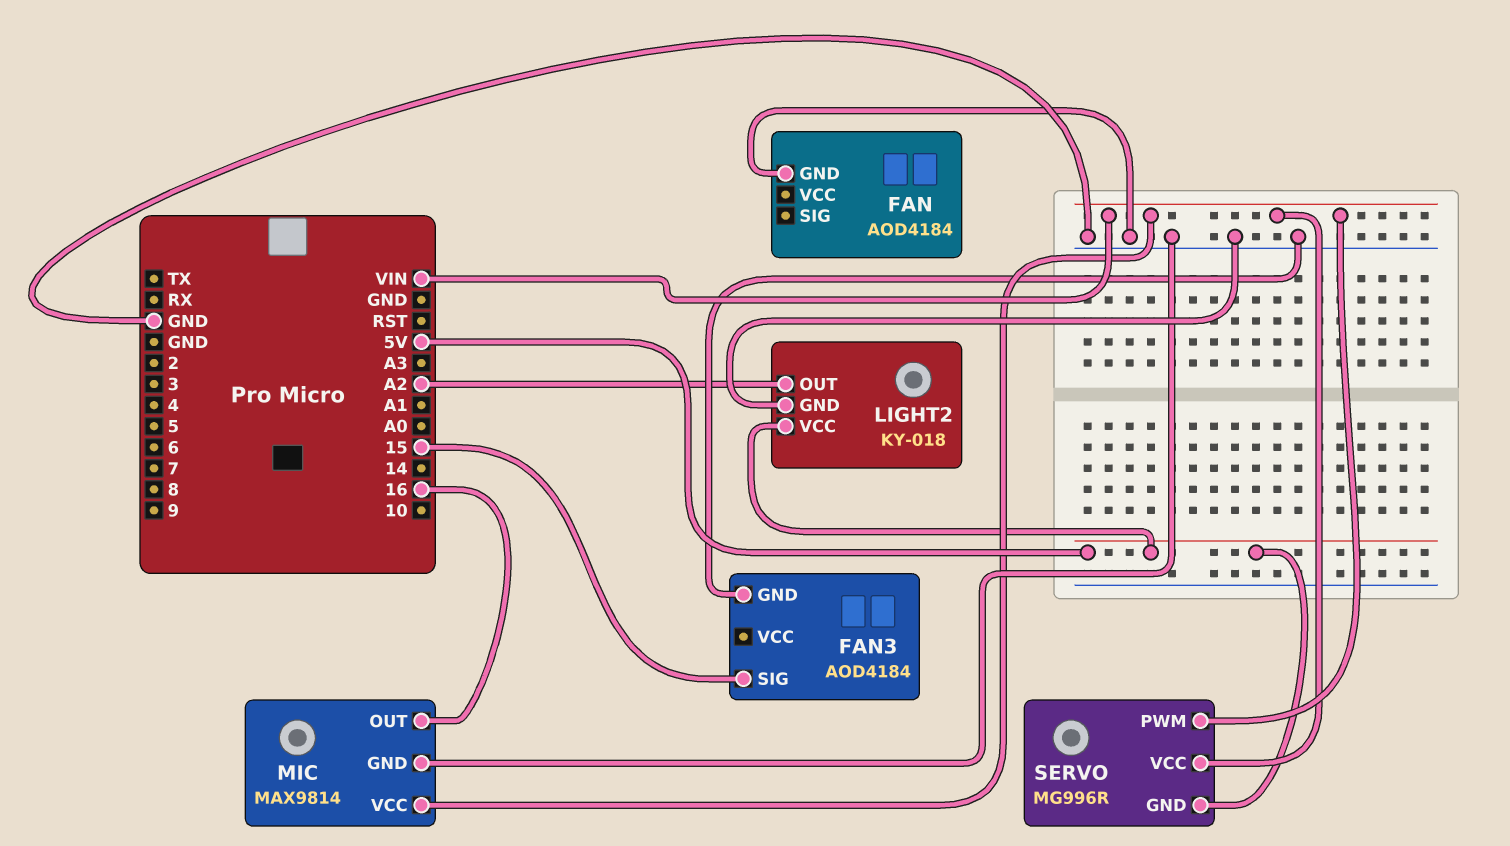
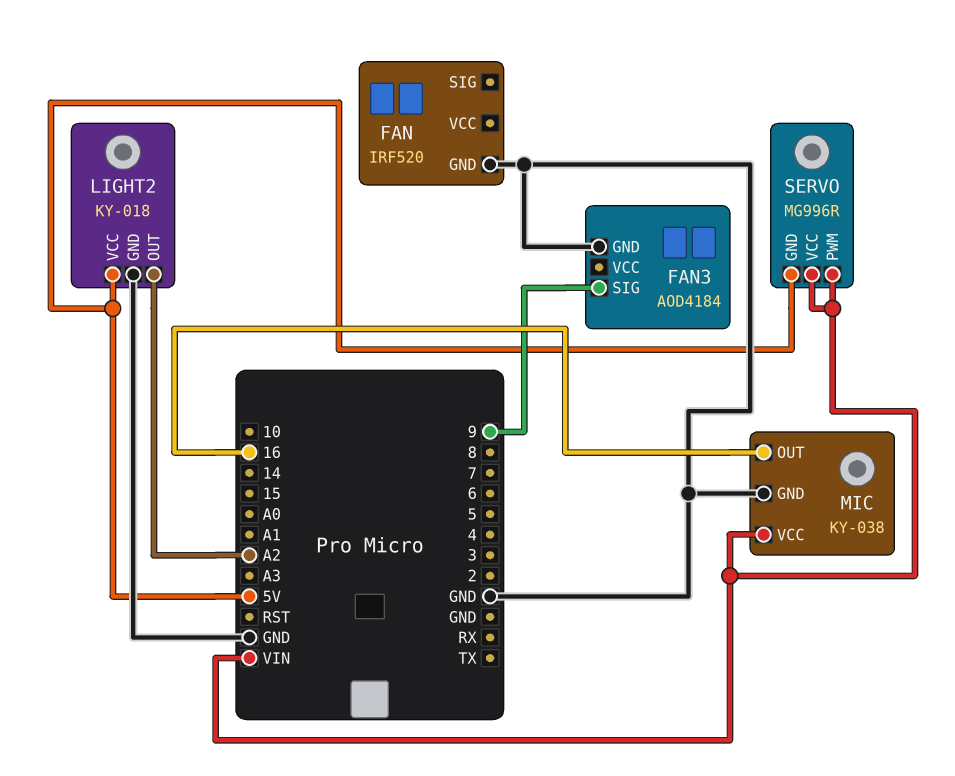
FAN: AOD4184 -> IRF520
FAN3 pin SIG: 15 -> 9
MIC: MAX9814 -> KY-038

